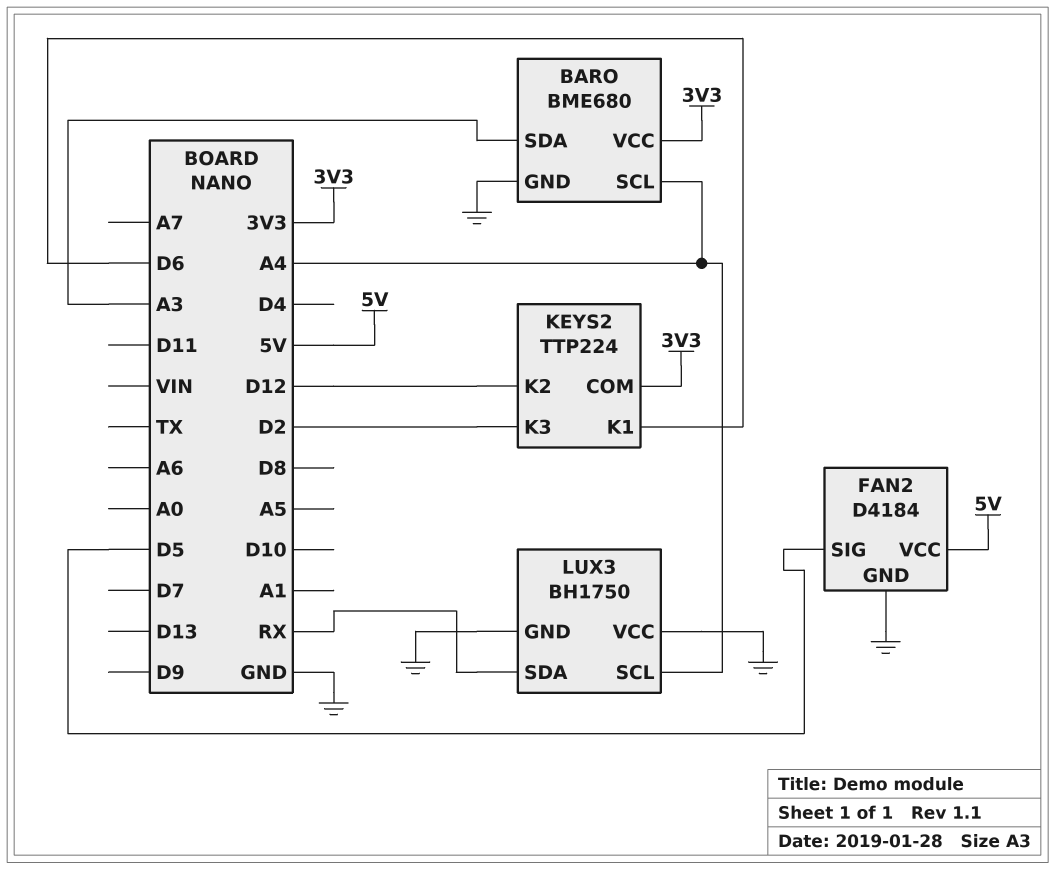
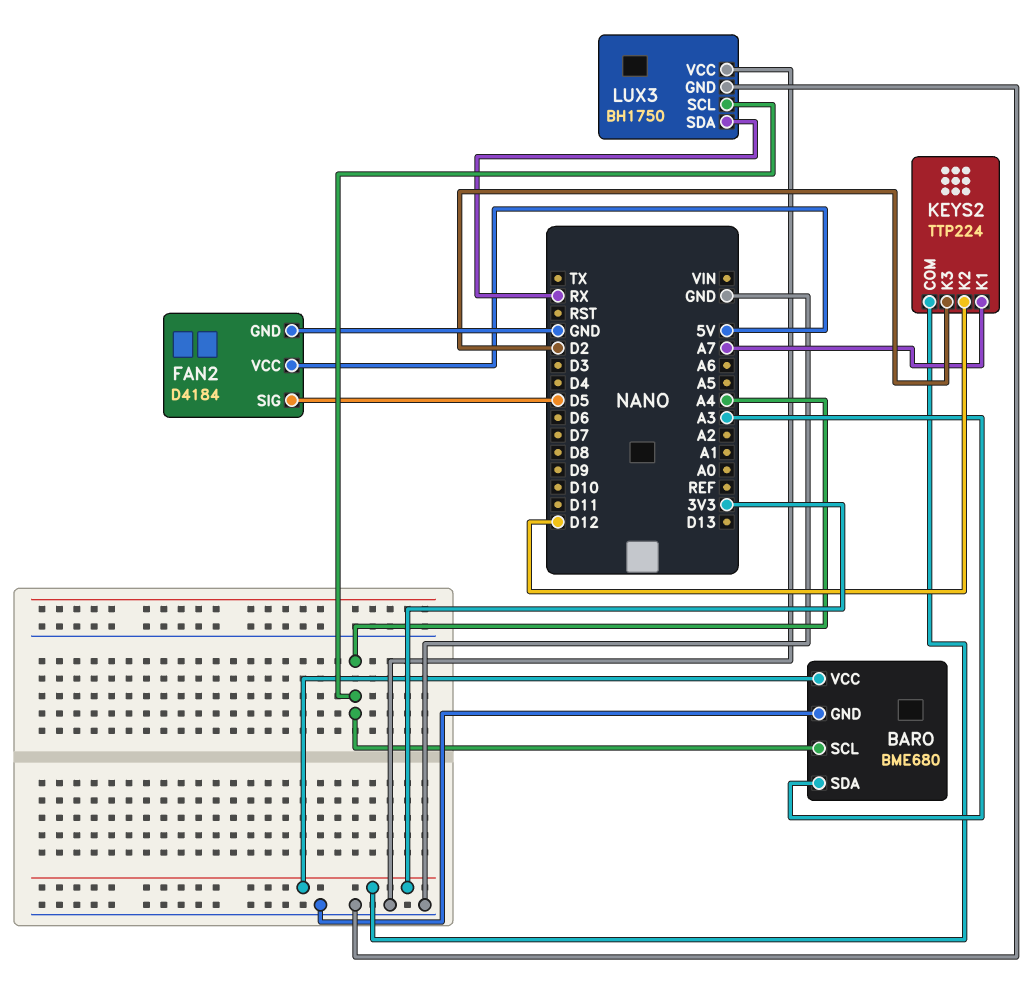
KEYS2 pin K1: D6 -> A7

